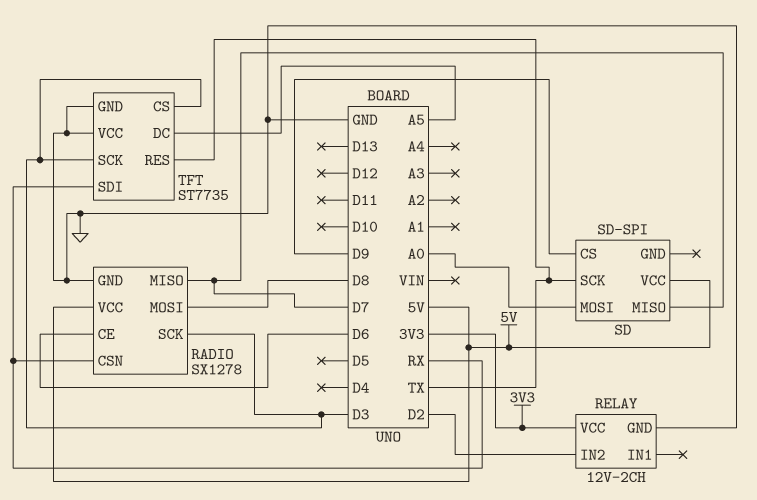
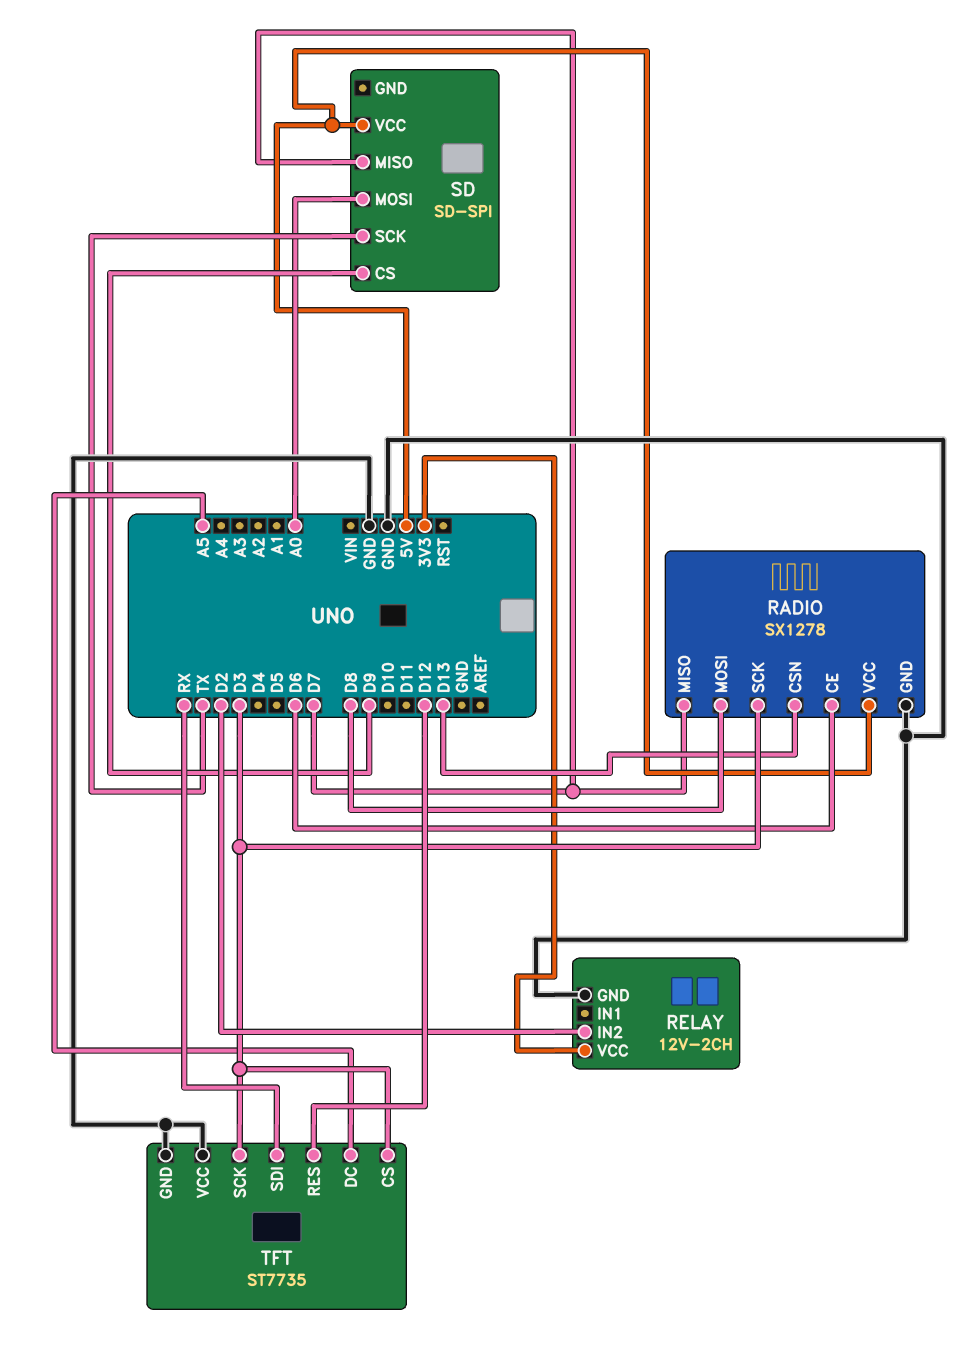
RADIO pin CSN: RX -> D13
TFT pin RES: TX -> D12

